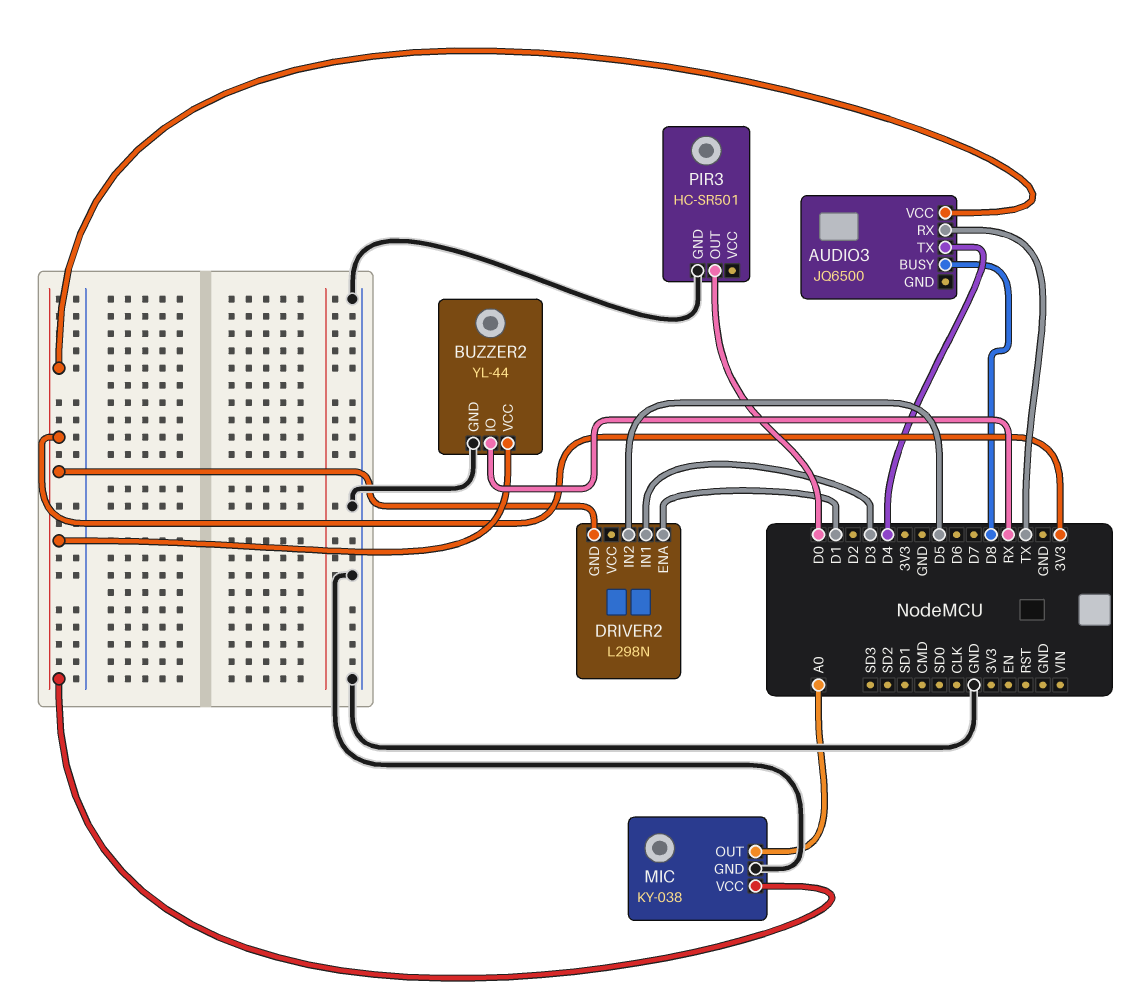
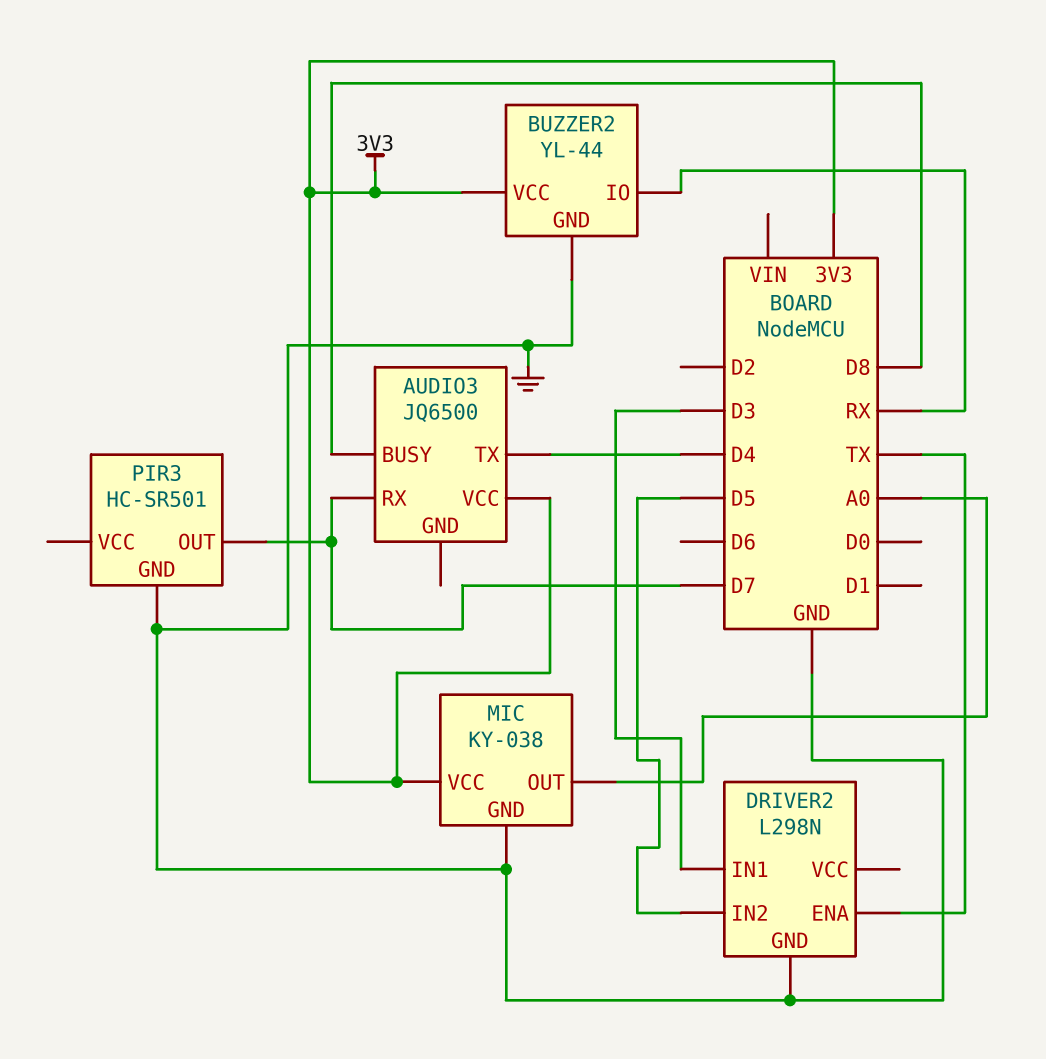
AUDIO3 pin RX: TX -> D7
DRIVER2 pin ENA: D1 -> TX
DRIVER2 pin GND: 3V3 -> GND
PIR3 pin OUT: D0 -> D7

